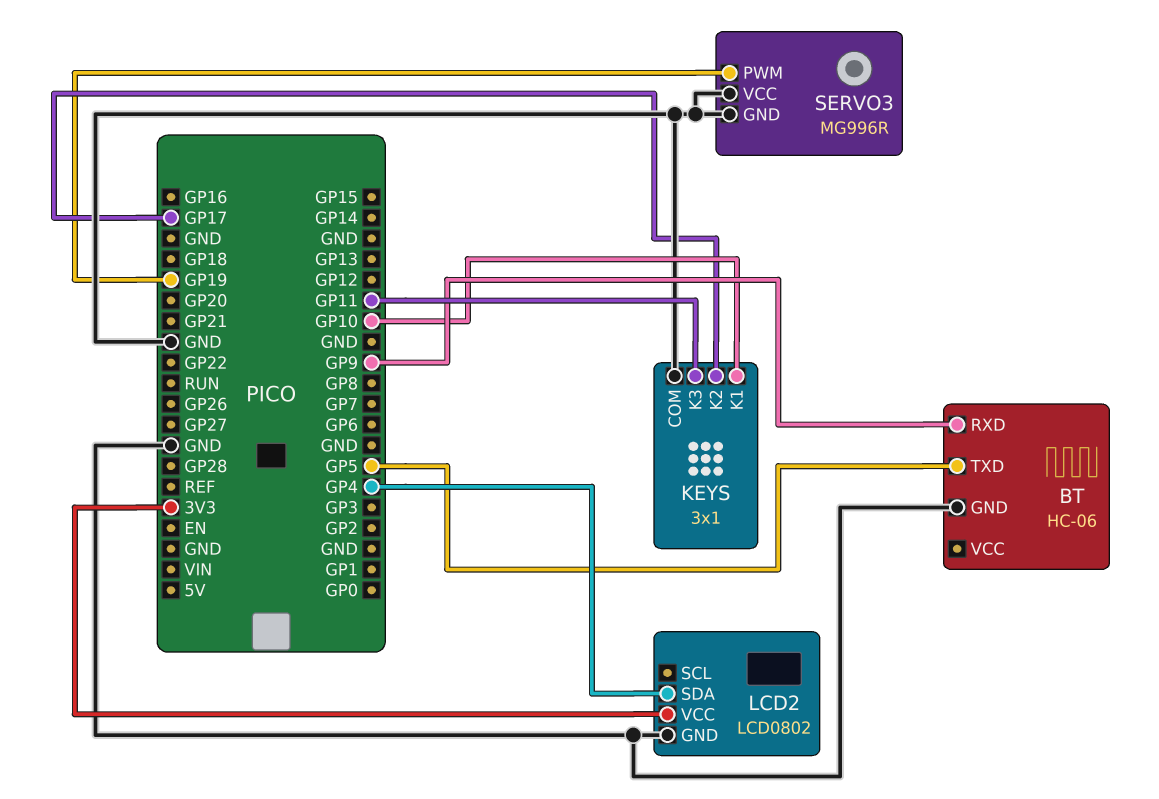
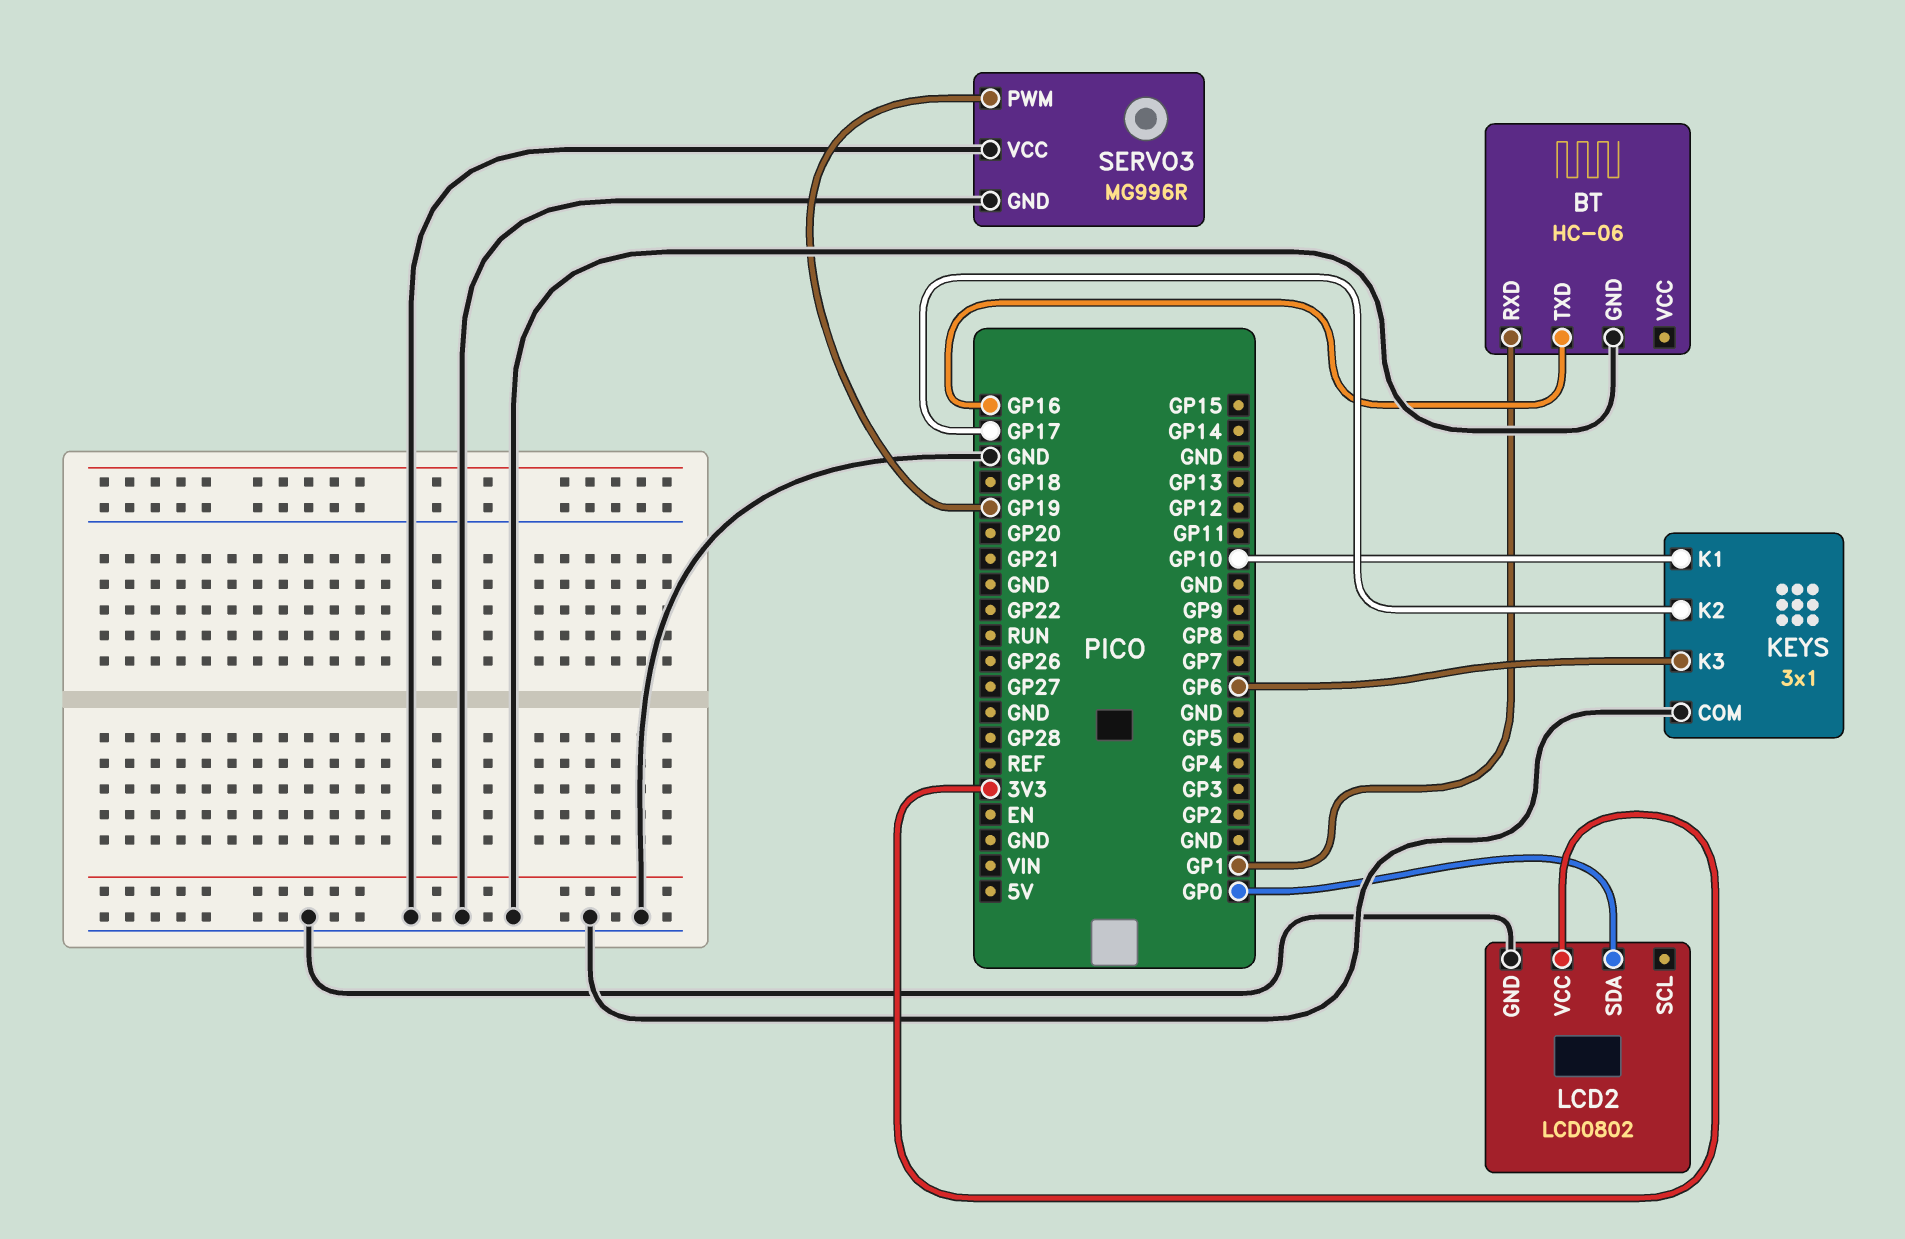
BT pin RXD: GP9 -> GP1
BT pin TXD: GP5 -> GP16
KEYS pin K3: GP11 -> GP6
LCD2 pin SDA: GP4 -> GP0

